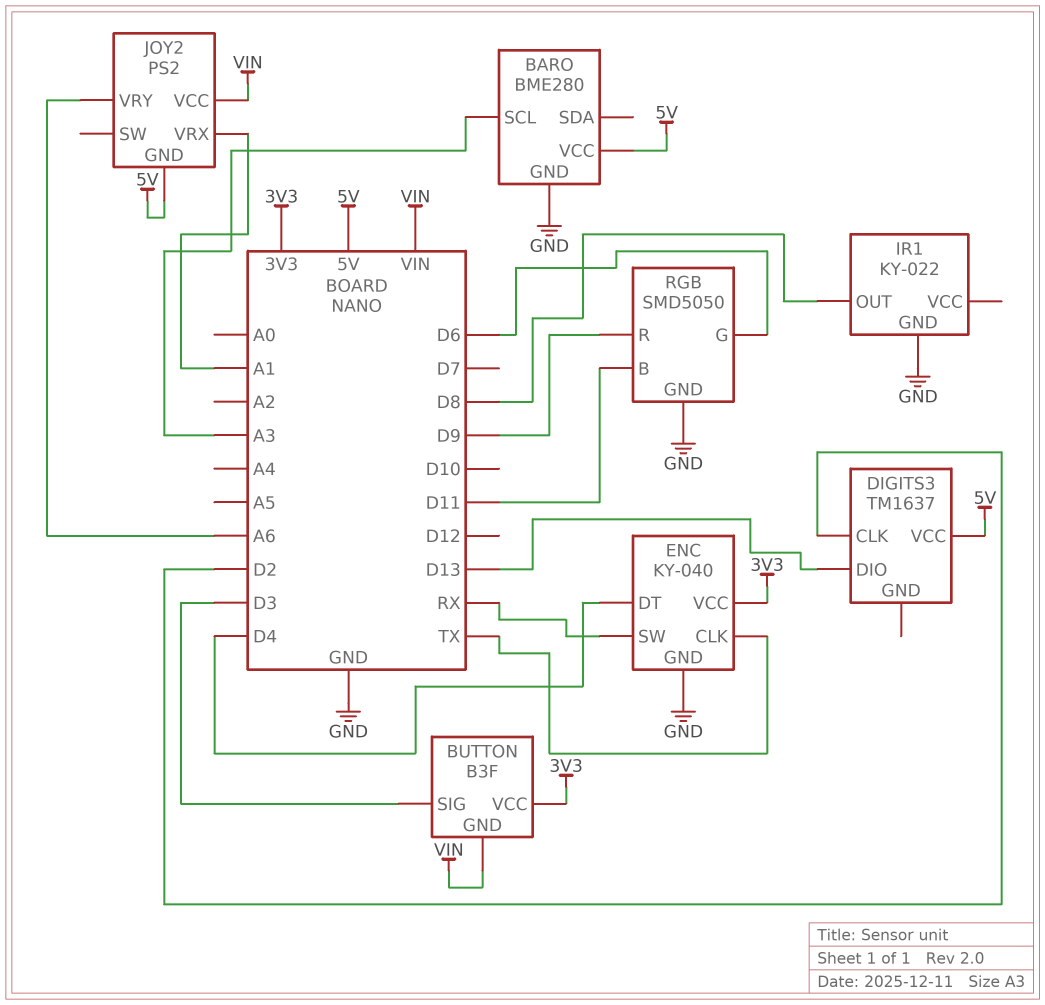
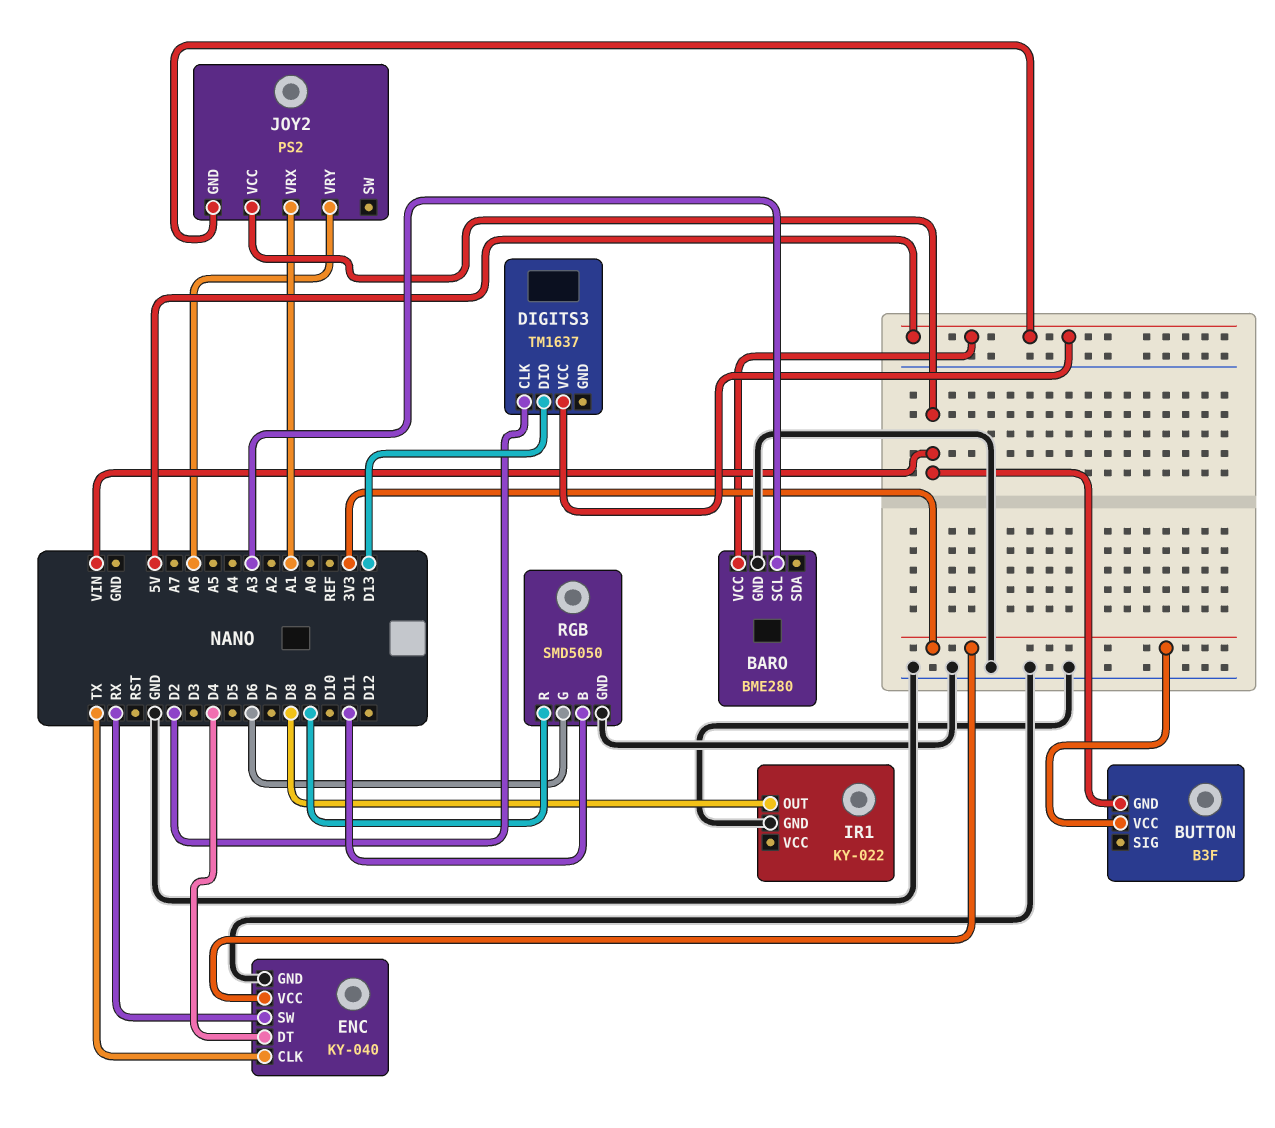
BUTTON pin SIG: D3 -> none

